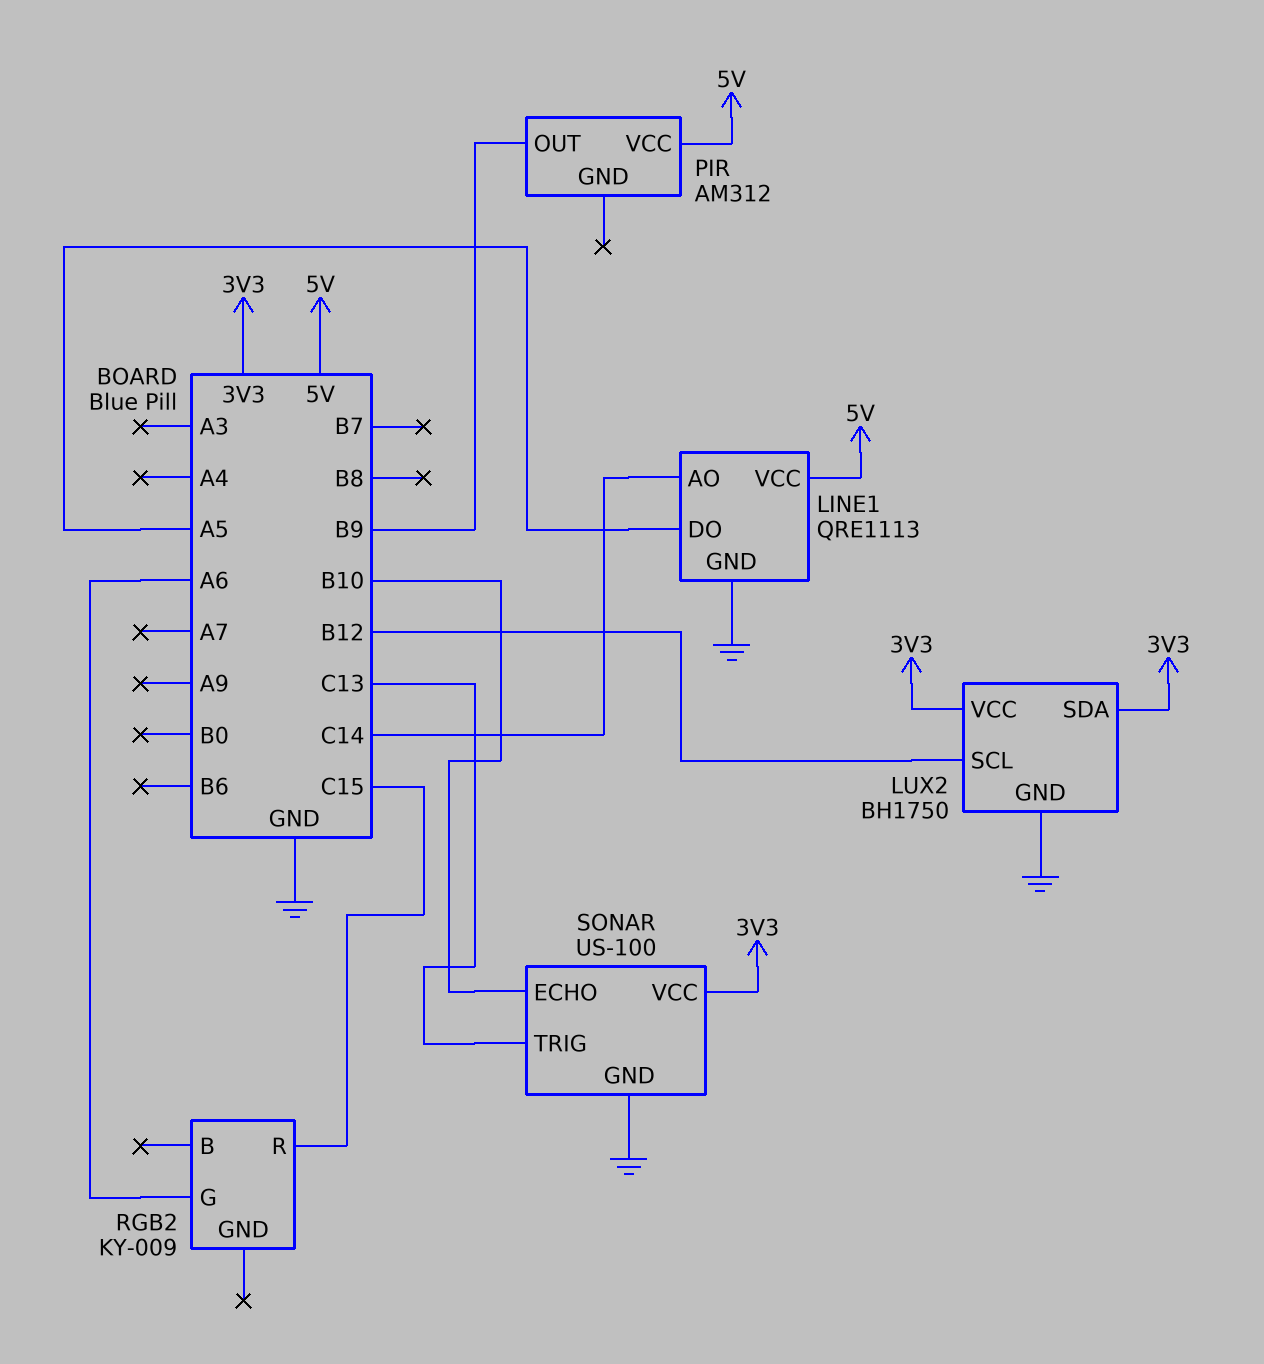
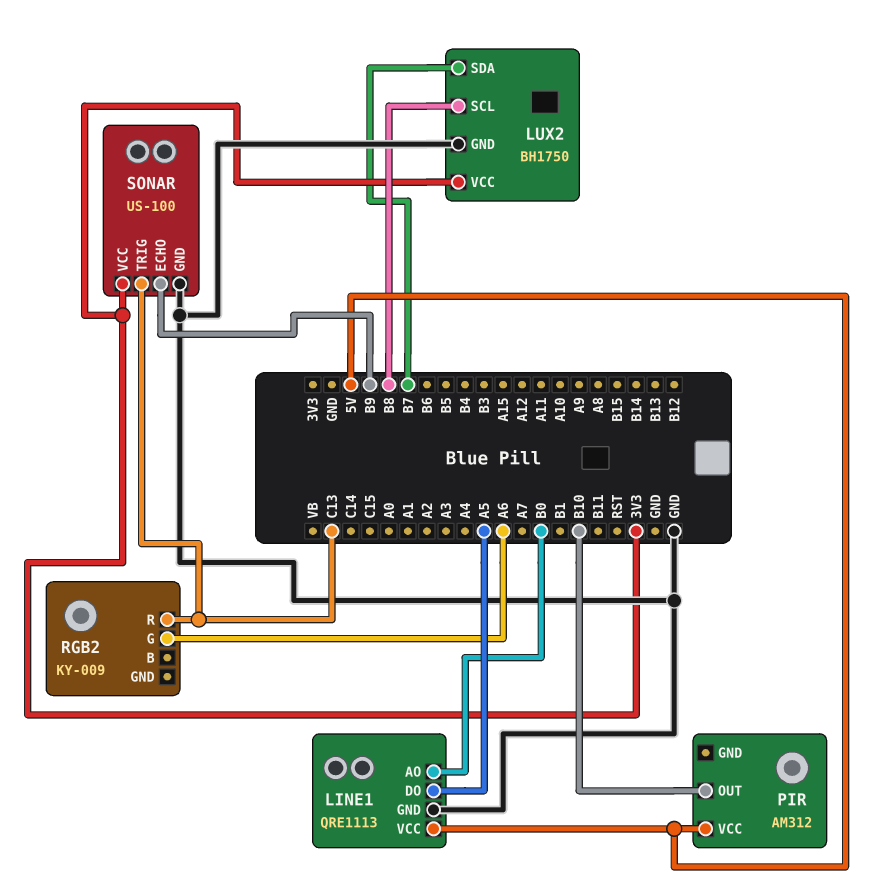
LINE1 pin AO: C14 -> B0
LUX2 pin SCL: B12 -> B8
LUX2 pin SDA: 3V3 -> B7
PIR pin OUT: B9 -> B10
RGB2 pin R: C15 -> C13
SONAR pin ECHO: B10 -> B9

